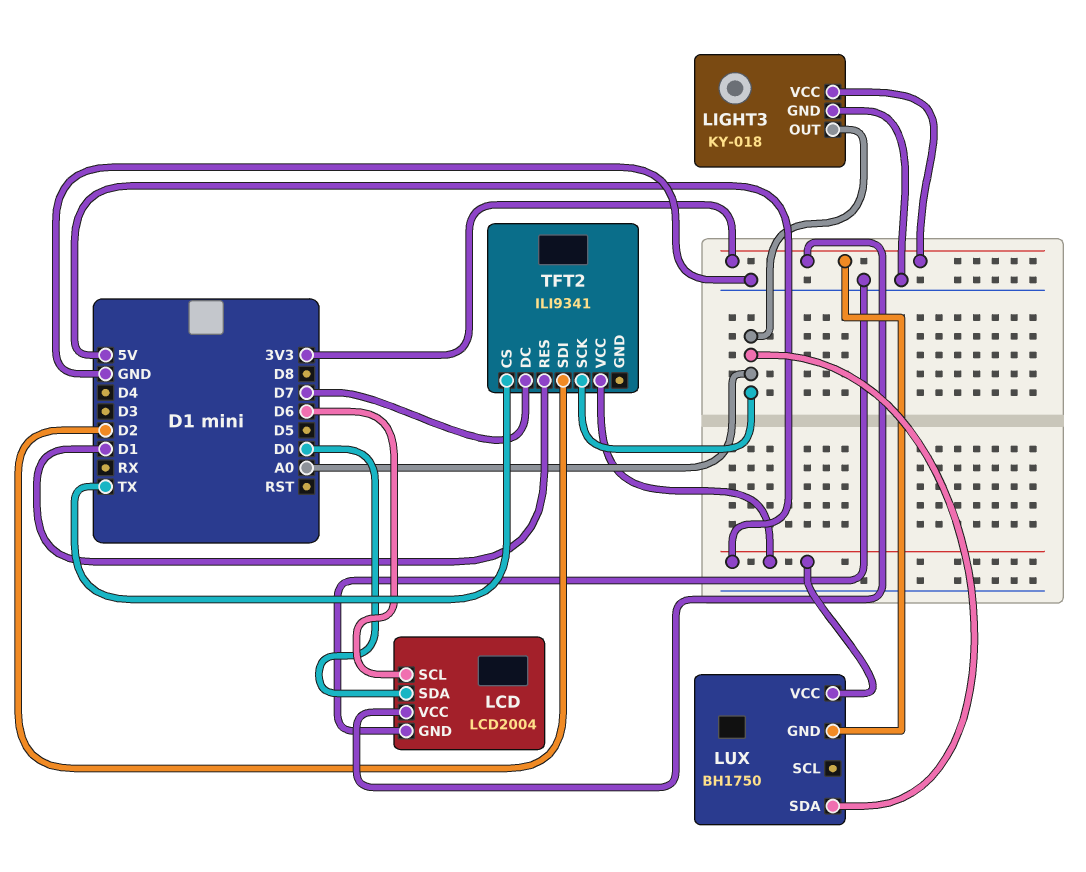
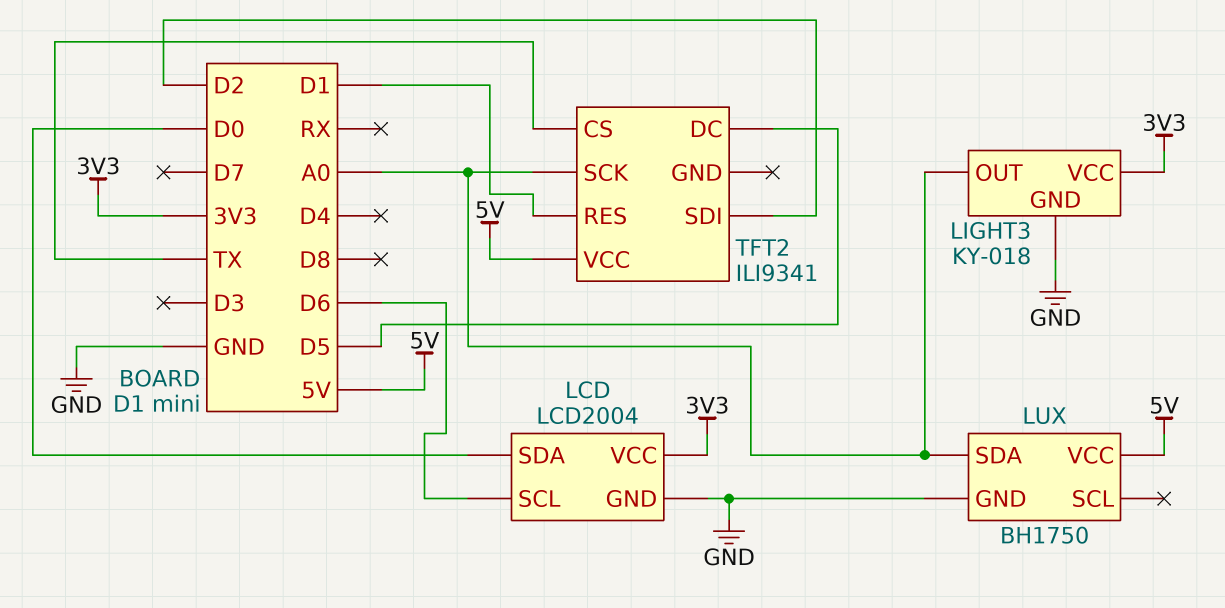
LUX pin GND: 3V3 -> GND
TFT2 pin DC: D7 -> D5

